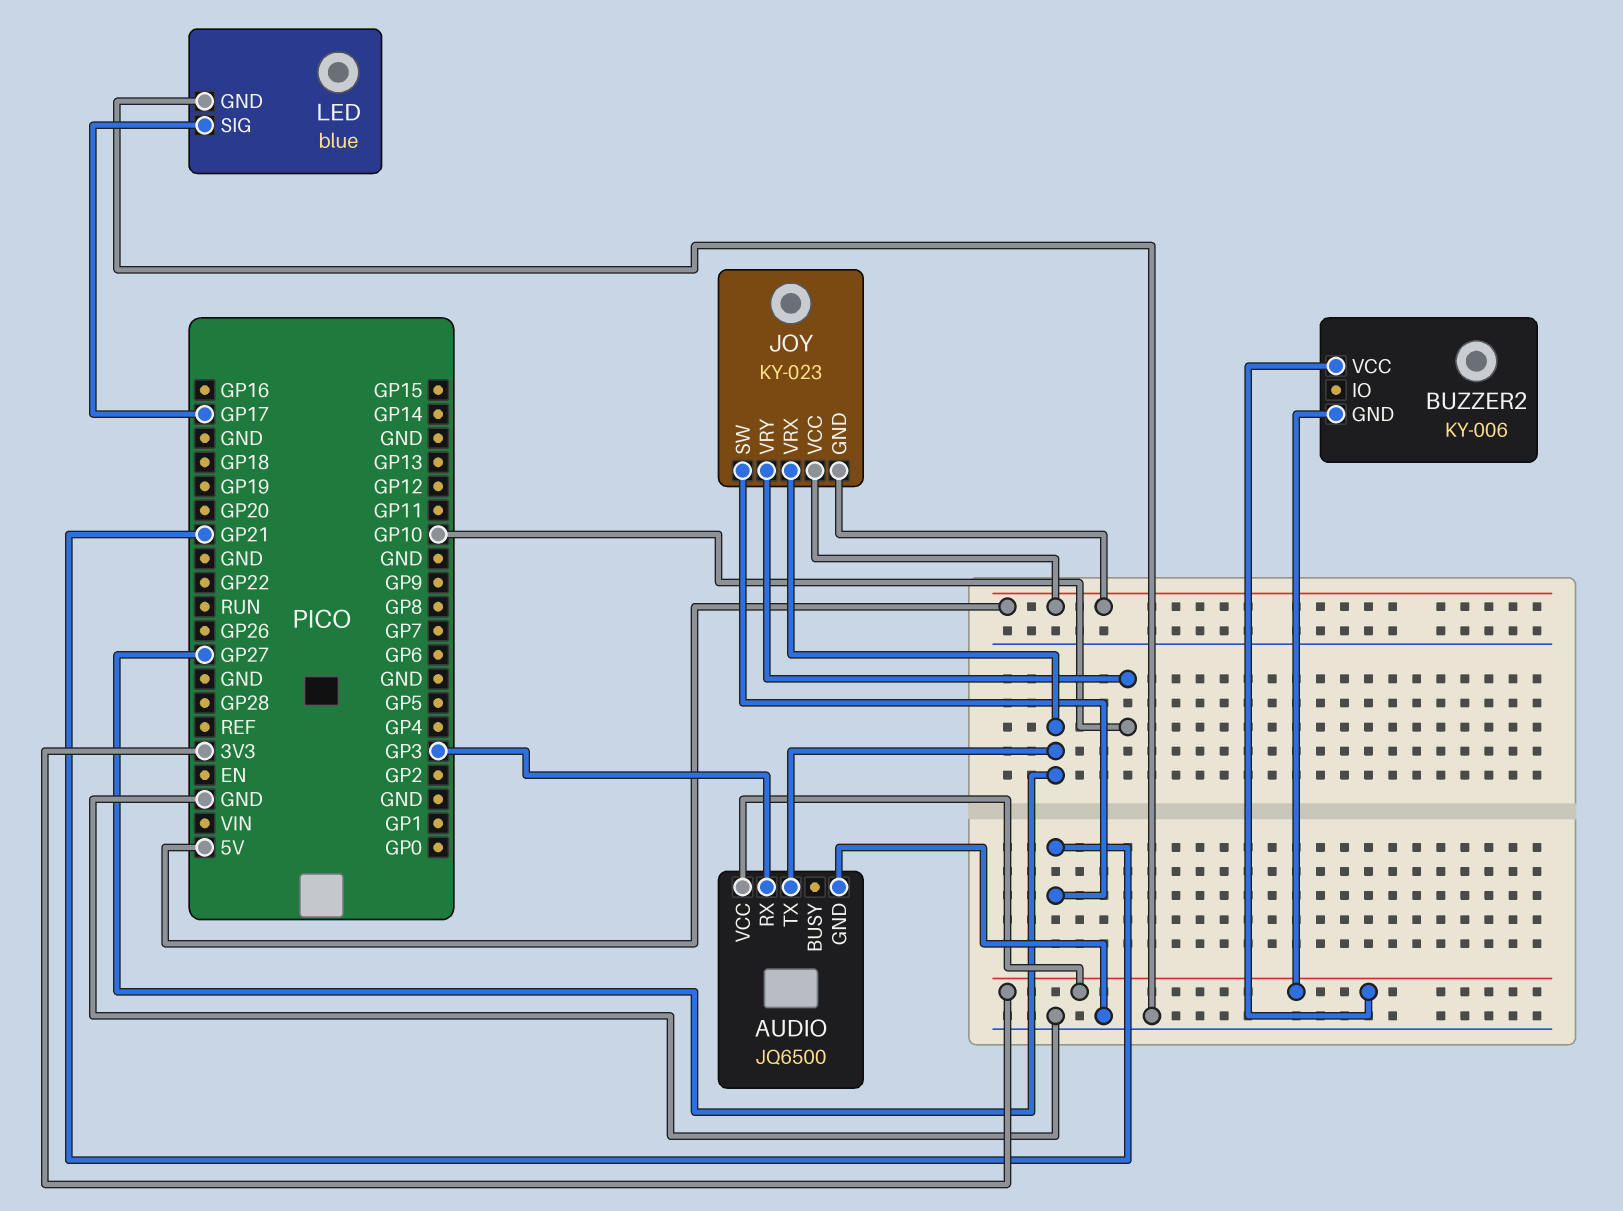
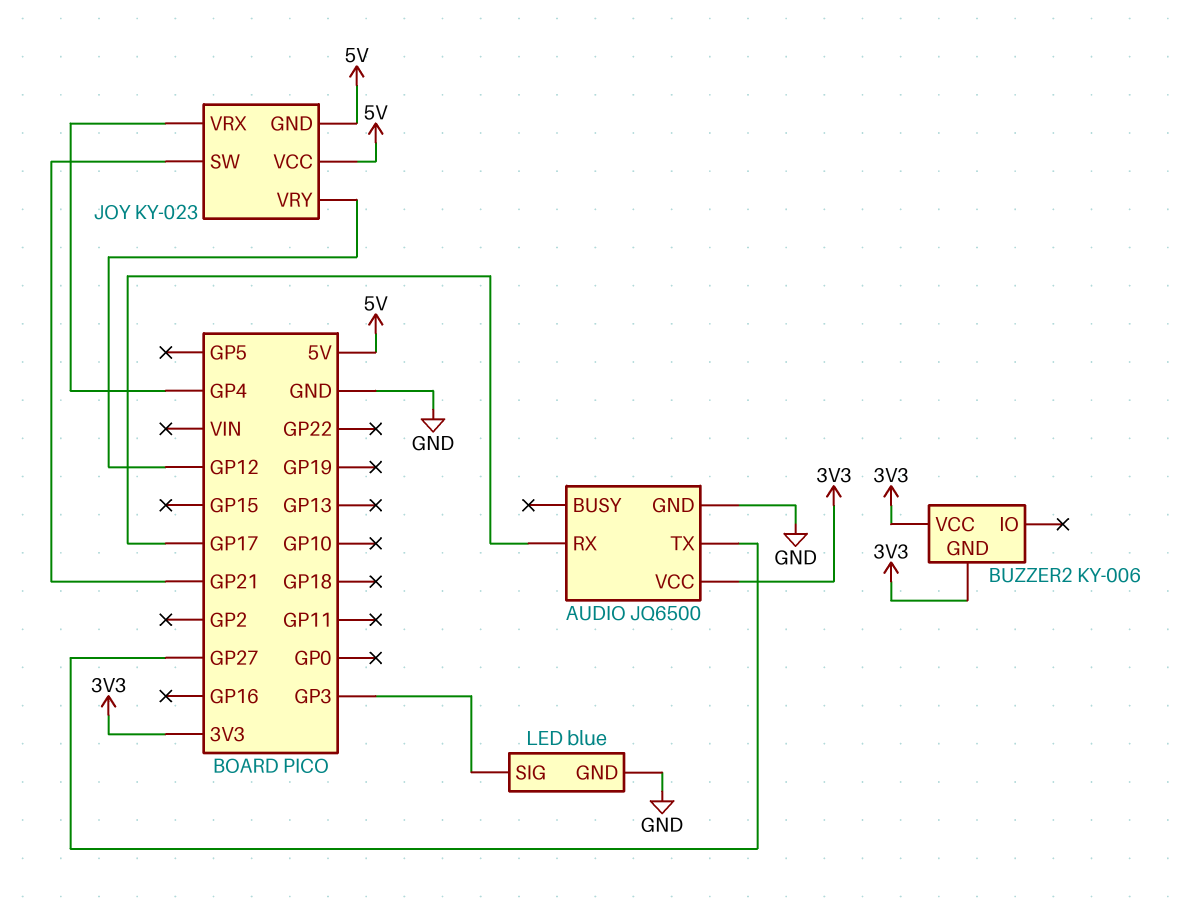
AUDIO pin RX: GP3 -> GP17
JOY pin VRX: GP27 -> GP4
JOY pin VRY: GP10 -> GP12
LED pin SIG: GP17 -> GP3

